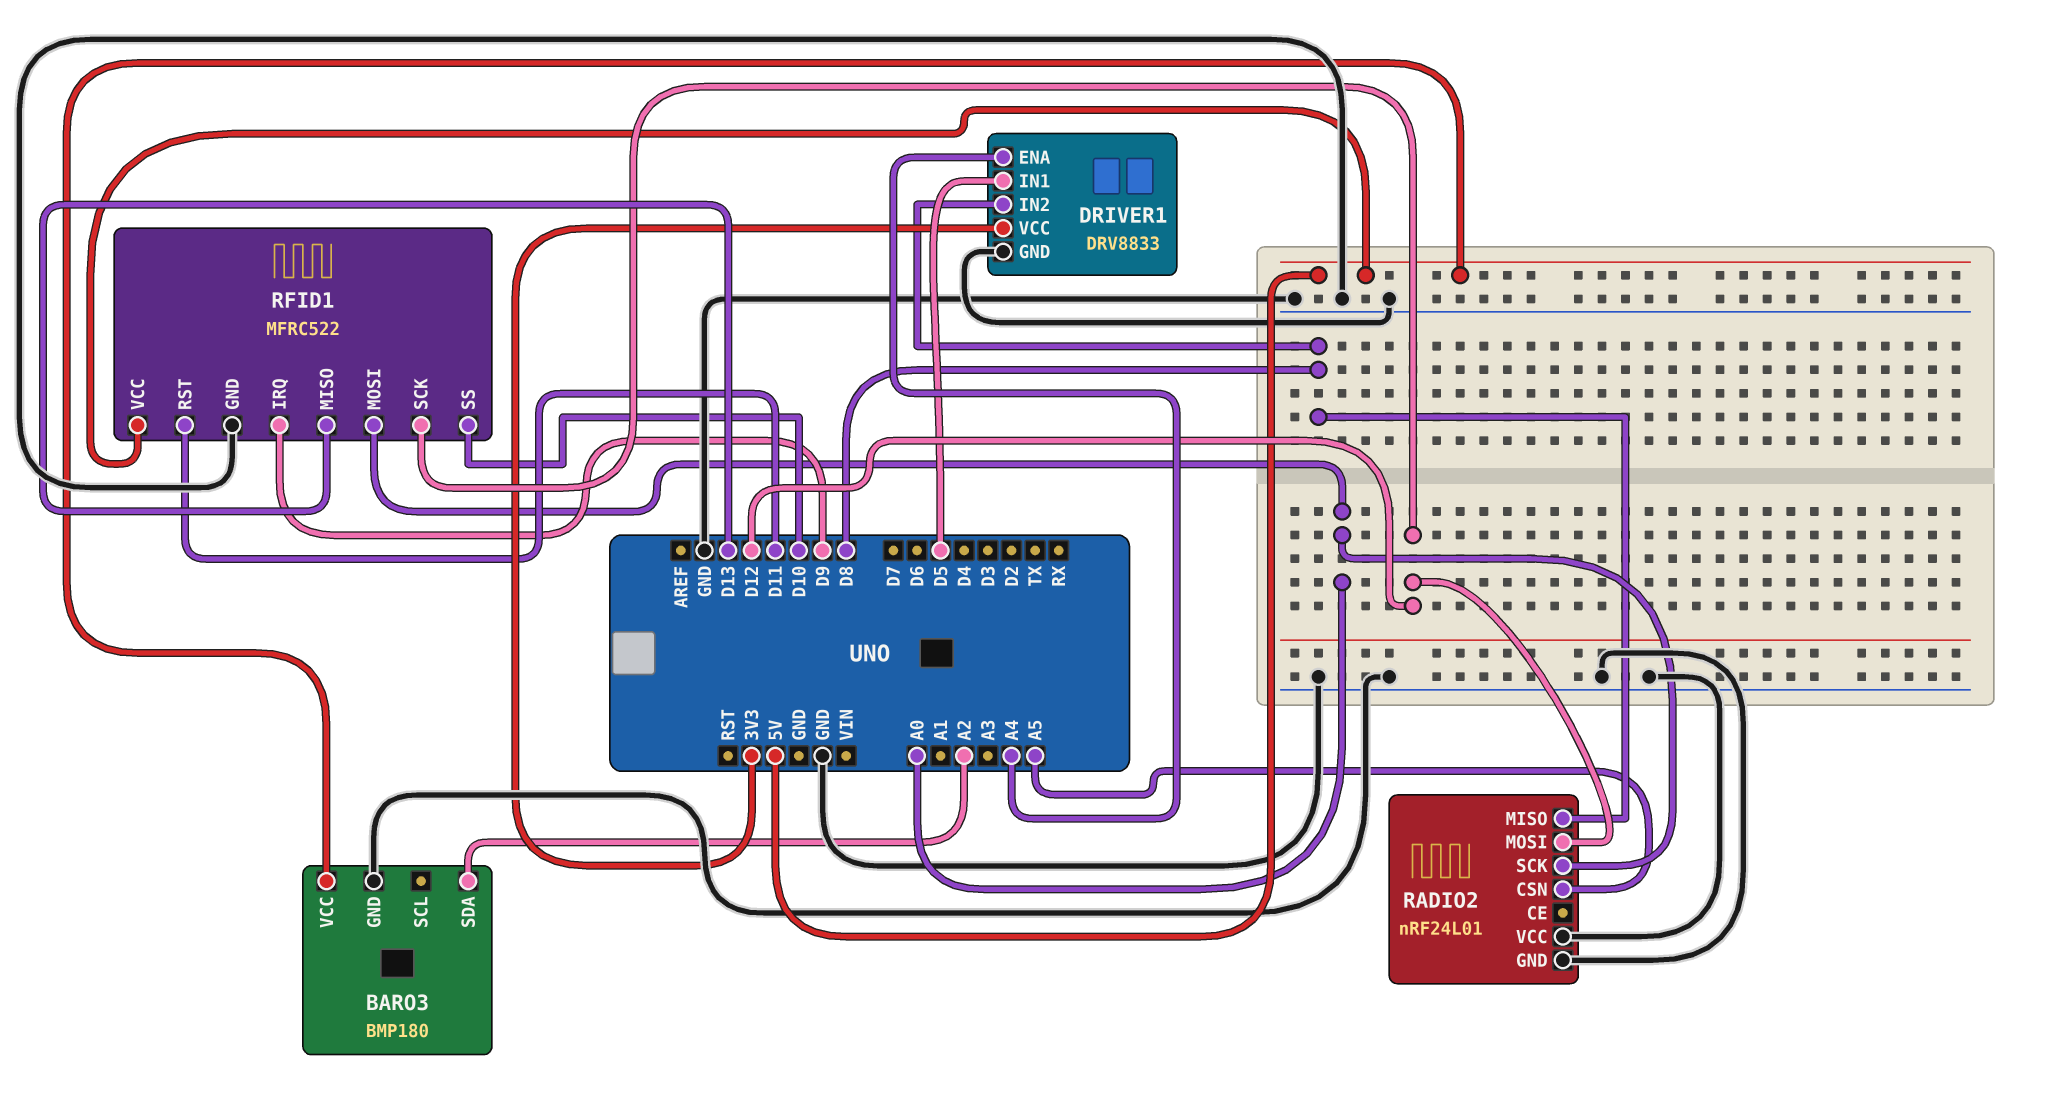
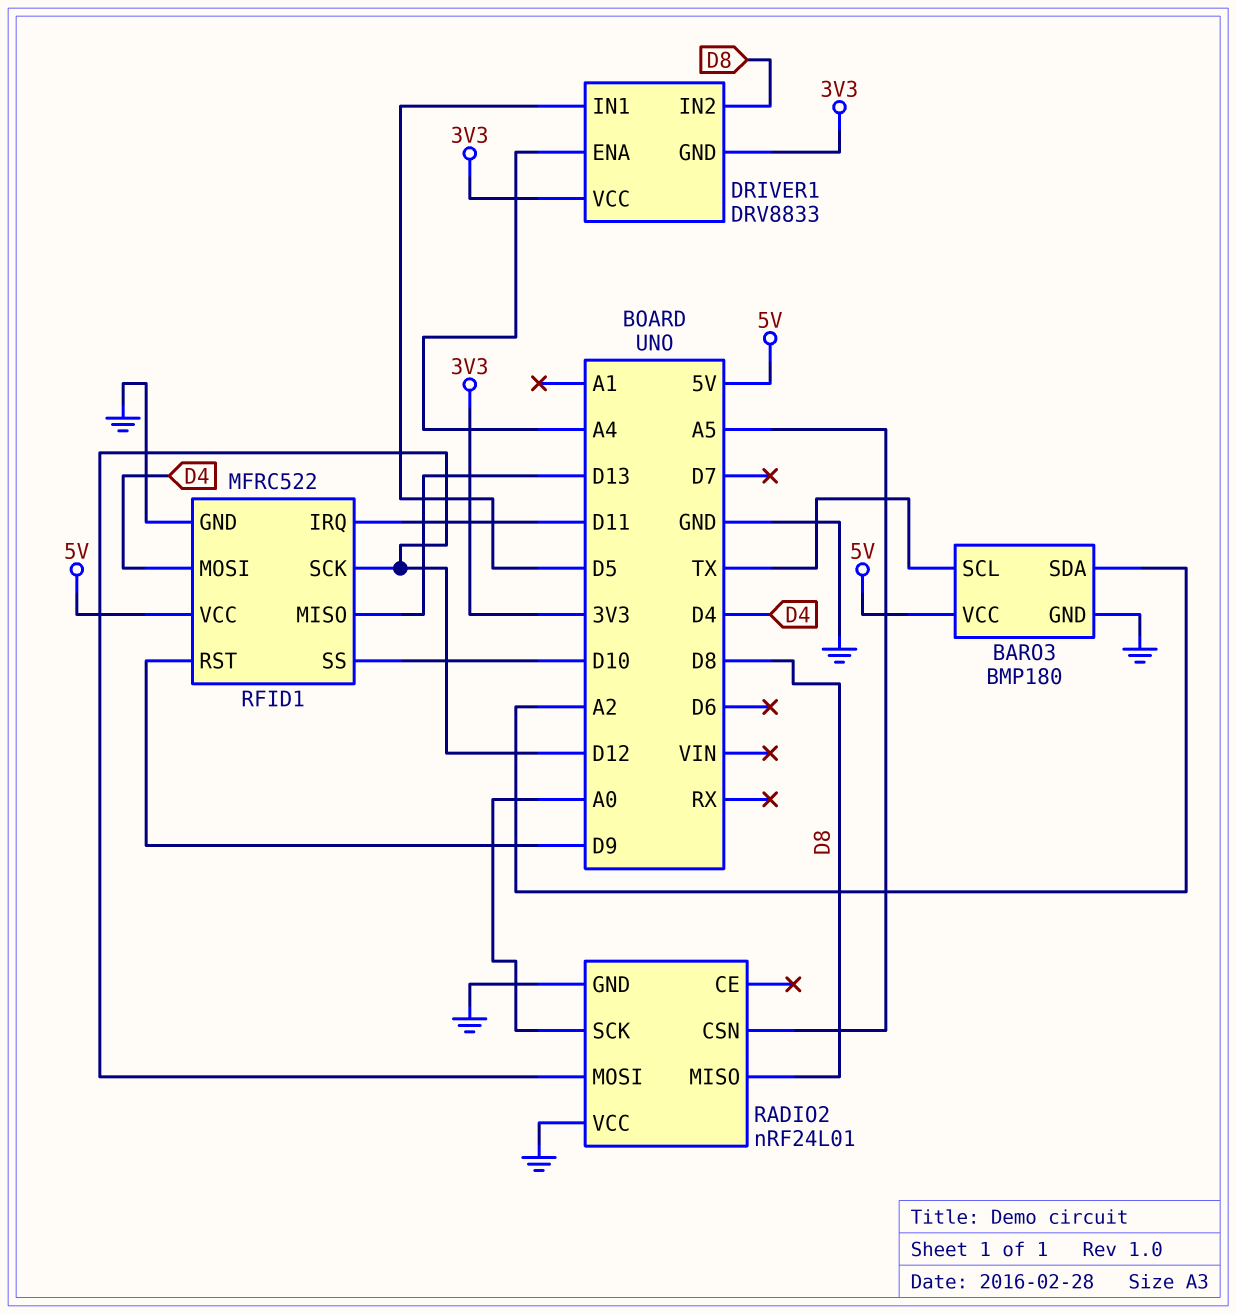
BARO3 pin SCL: none -> TX
DRIVER1 pin GND: GND -> 3V3
RFID1 pin IRQ: D9 -> D11
RFID1 pin MOSI: A0 -> D4
RFID1 pin RST: D11 -> D9

